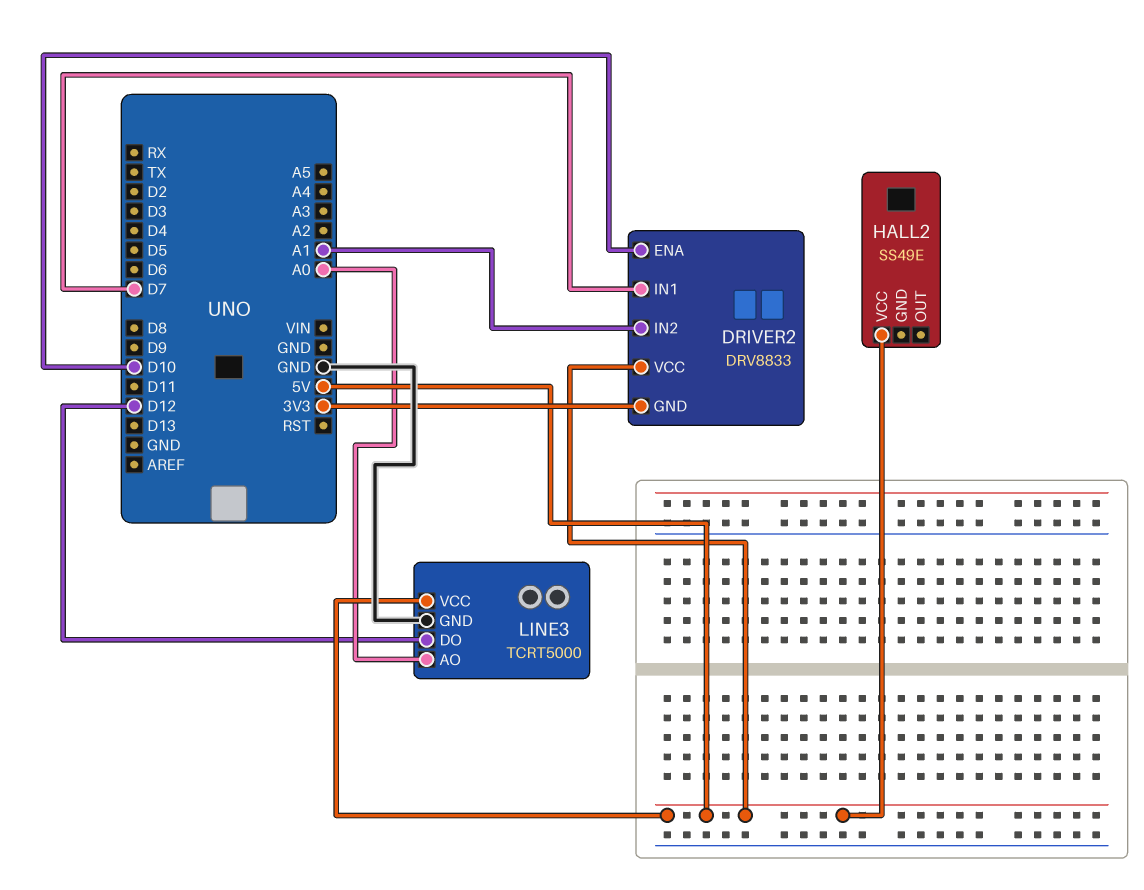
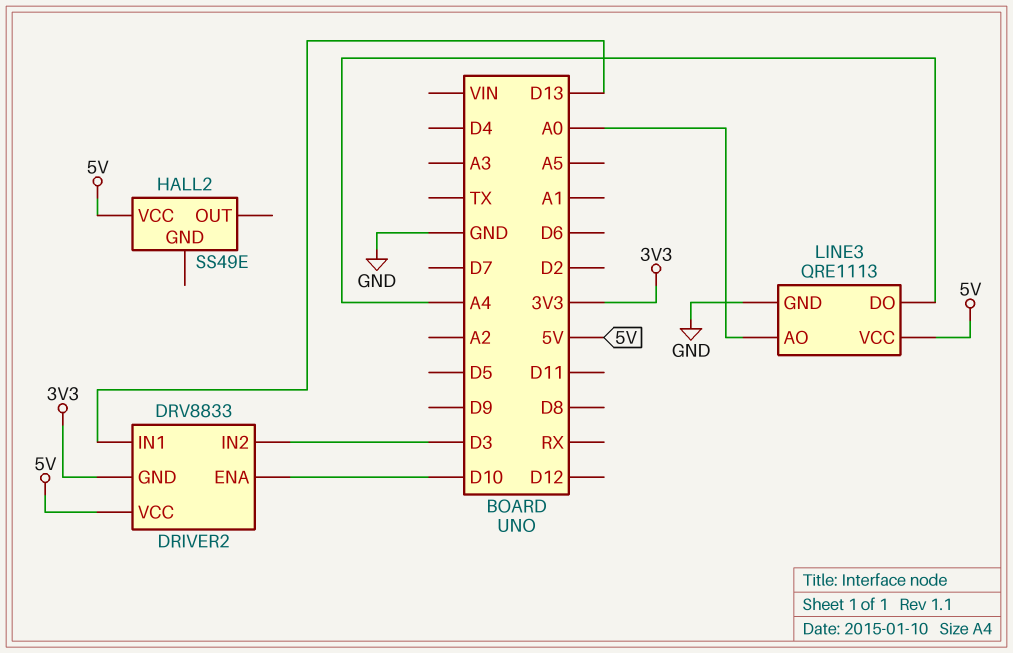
DRIVER2 pin IN1: D7 -> D13
DRIVER2 pin IN2: A1 -> D3
LINE3: TCRT5000 -> QRE1113
LINE3 pin DO: D12 -> A4

